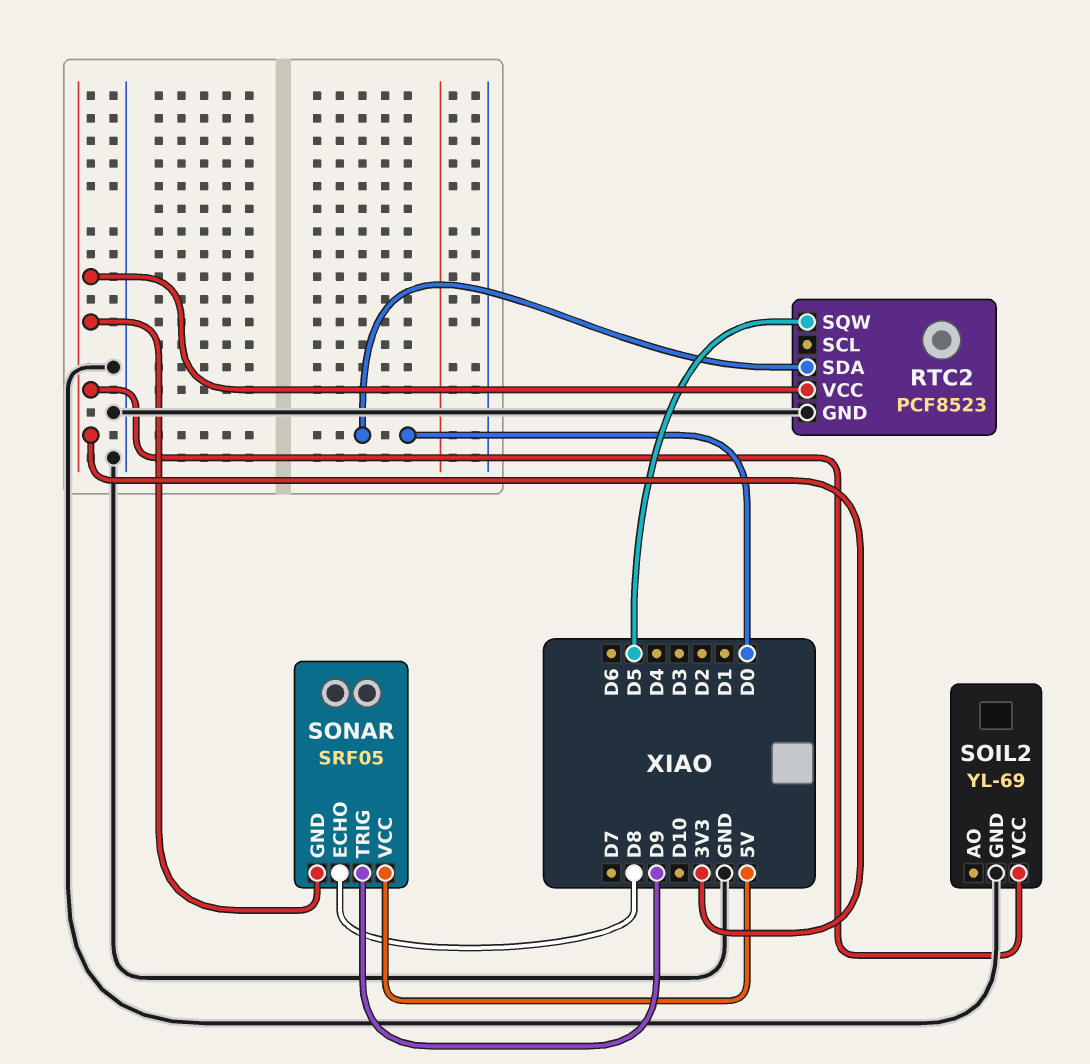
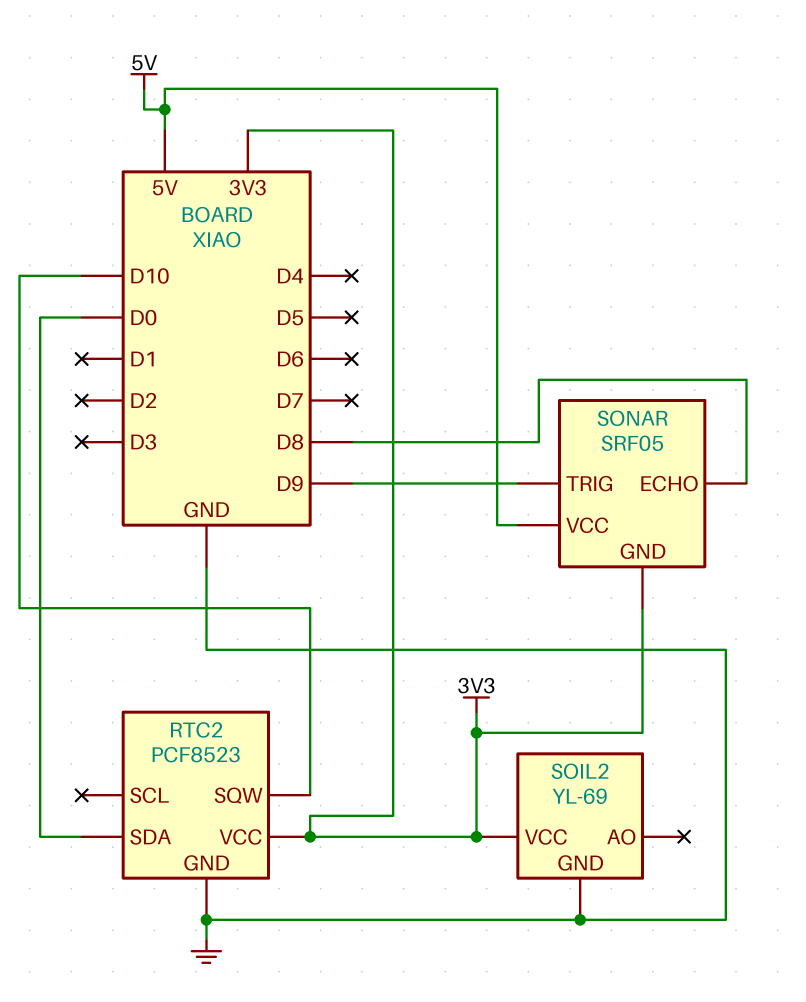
RTC2 pin SQW: D5 -> D10

